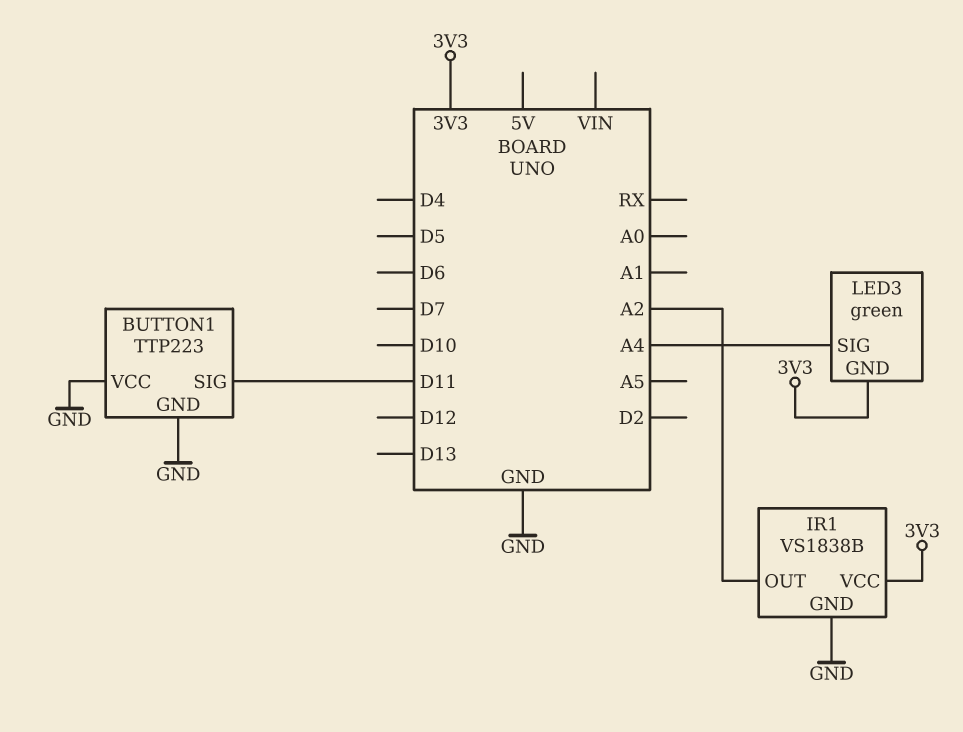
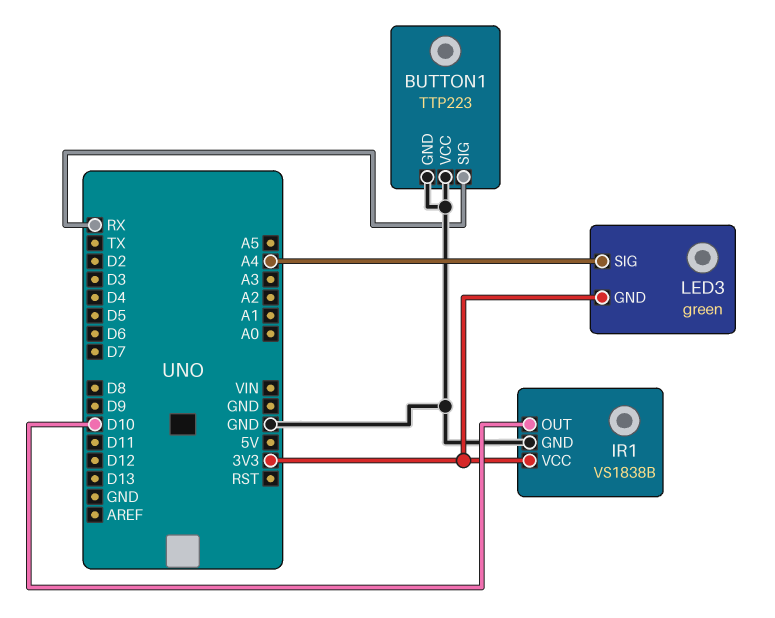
BUTTON1 pin SIG: D11 -> RX
IR1 pin OUT: A2 -> D10

